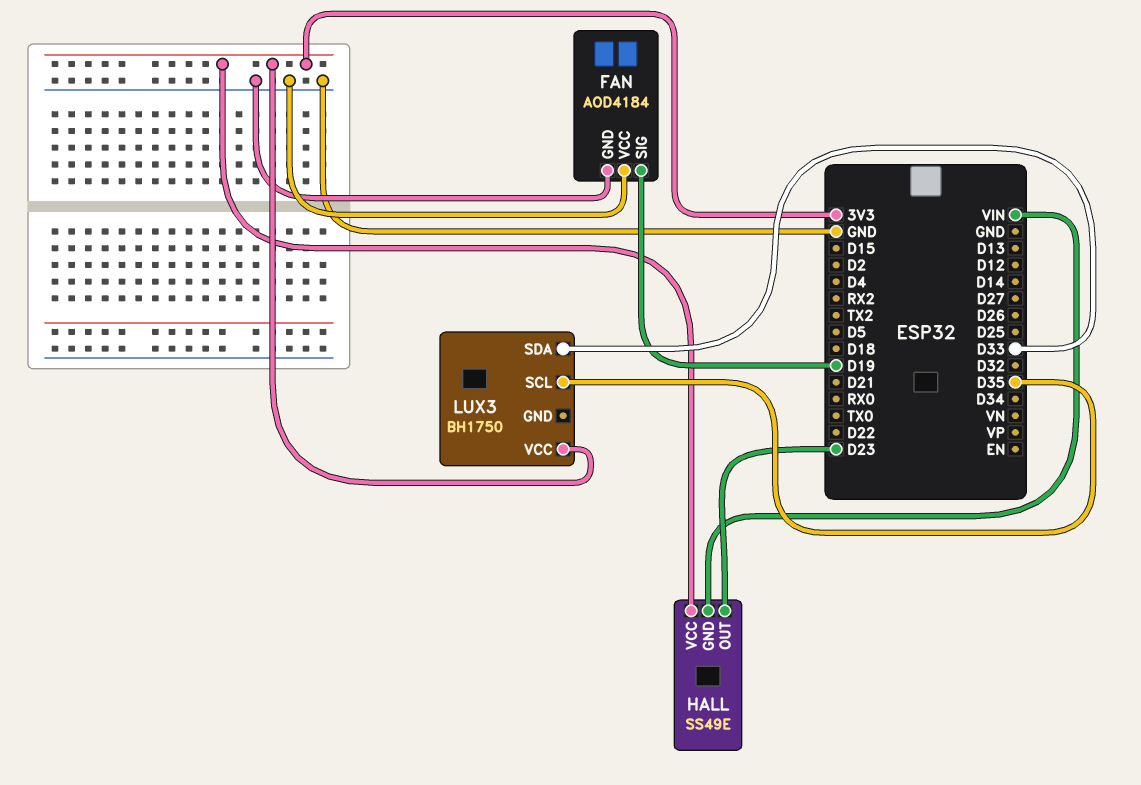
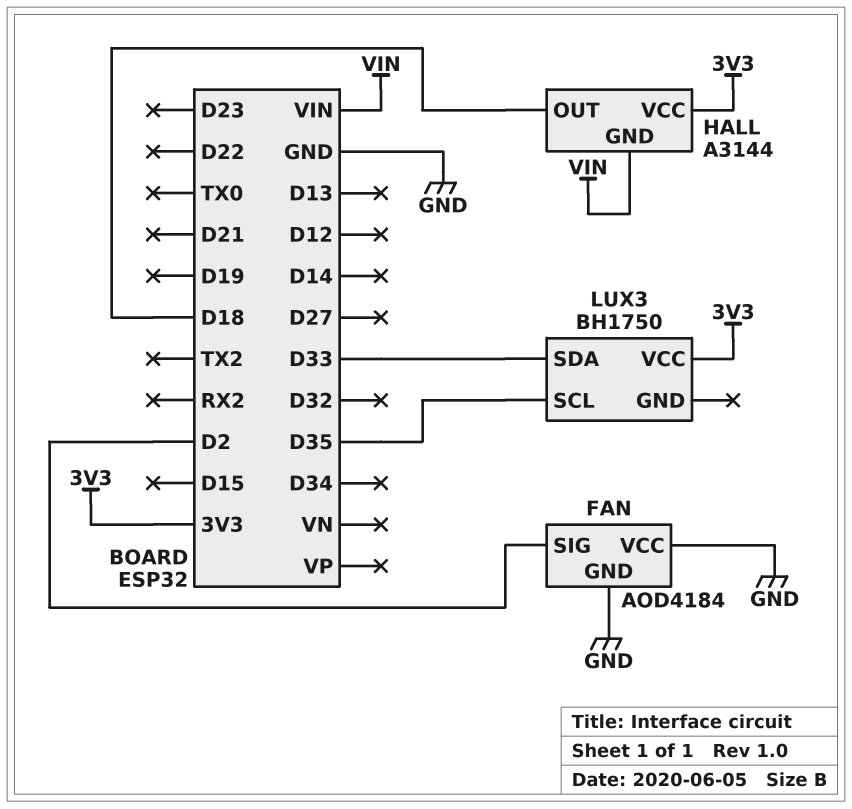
FAN pin SIG: D19 -> D2
HALL: SS49E -> A3144
HALL pin OUT: D23 -> D18

